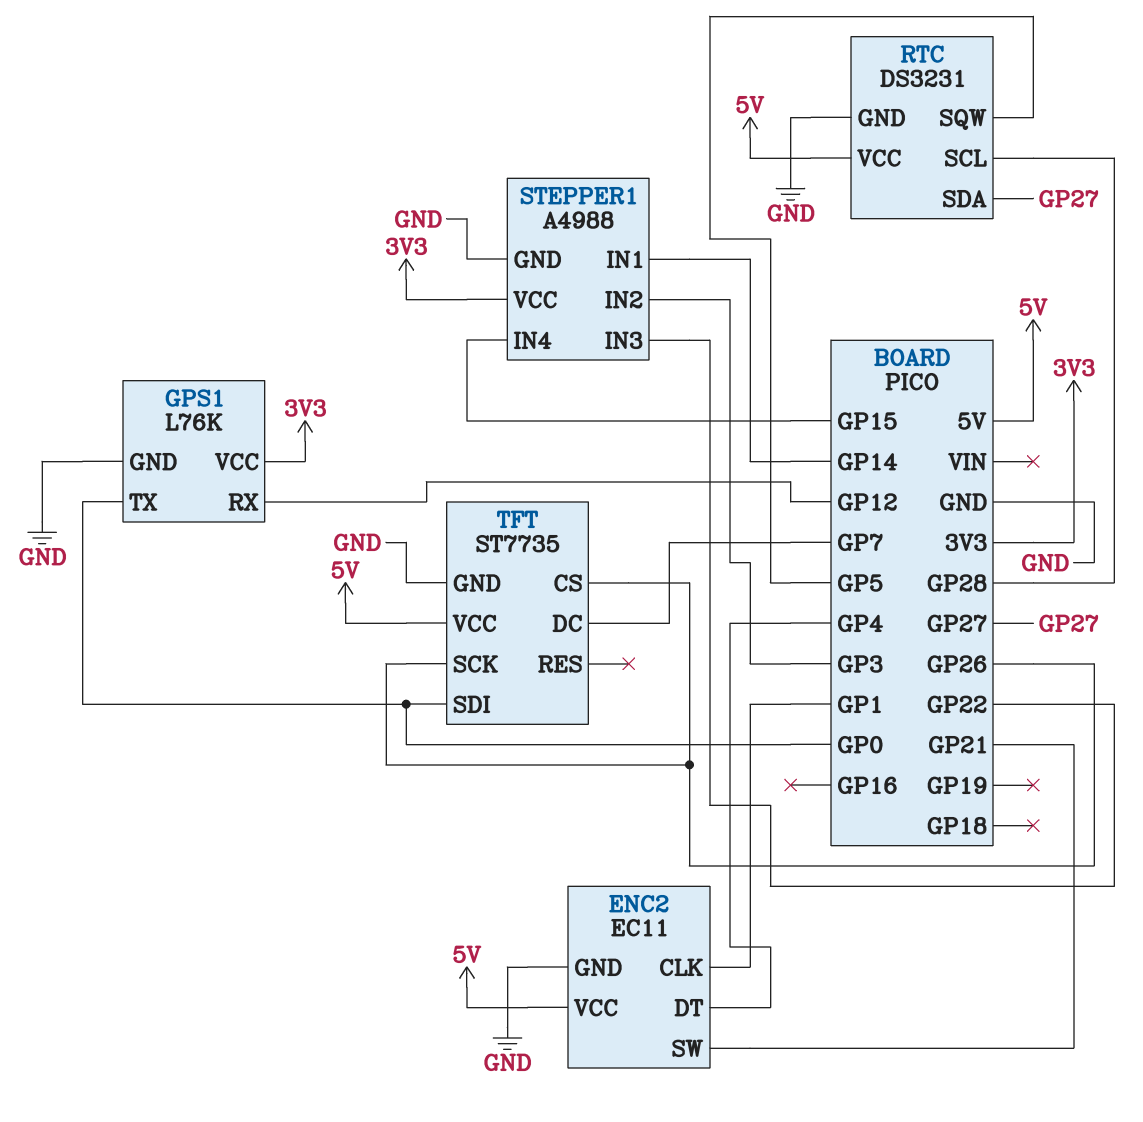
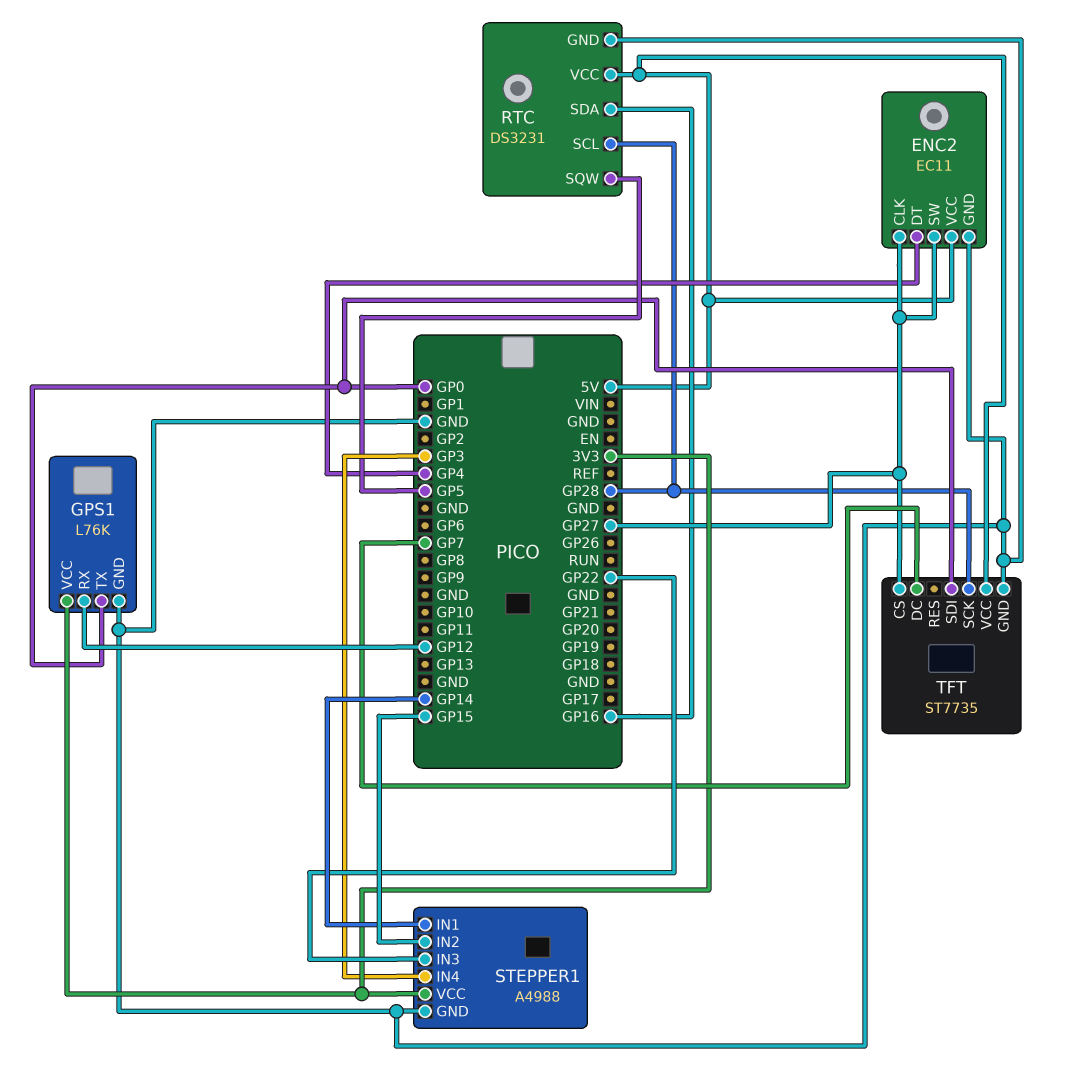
ENC2 pin CLK: GP1 -> GP27
ENC2 pin SW: GP21 -> GP27
RTC pin SDA: GP27 -> GP16
STEPPER1 pin IN2: GP3 -> GP15
STEPPER1 pin IN4: GP15 -> GP3
TFT pin CS: GP26 -> GP27
TFT pin SCK: GP26 -> GP28

